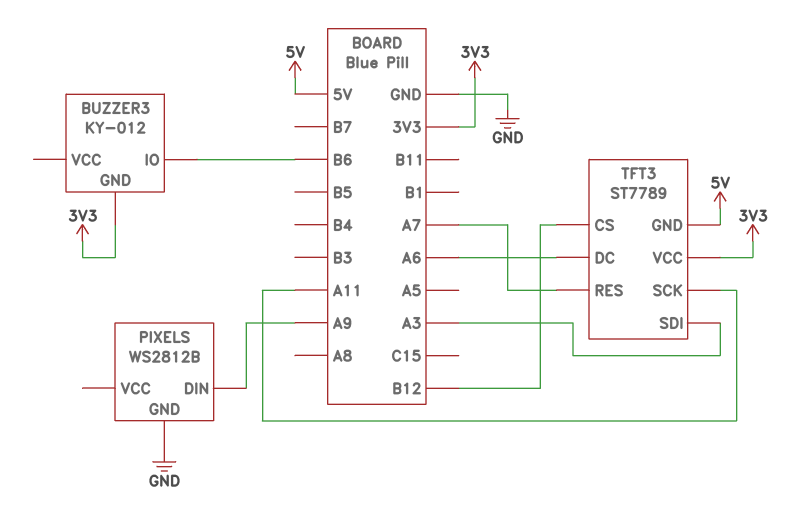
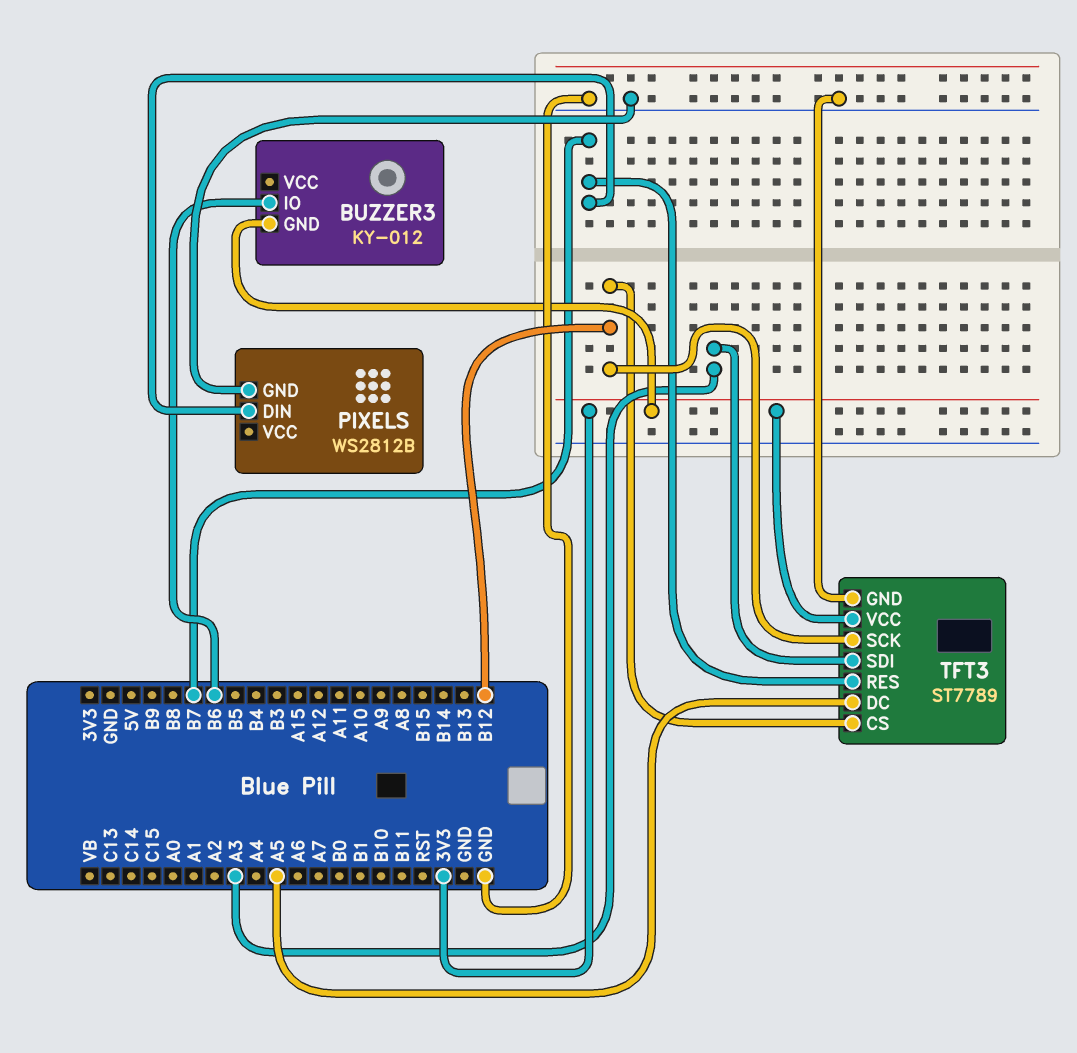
PIXELS pin DIN: A9 -> B7
TFT3 pin DC: A6 -> A5
TFT3 pin GND: 5V -> GND
TFT3 pin RES: A7 -> B7
TFT3 pin SCK: A11 -> B12

